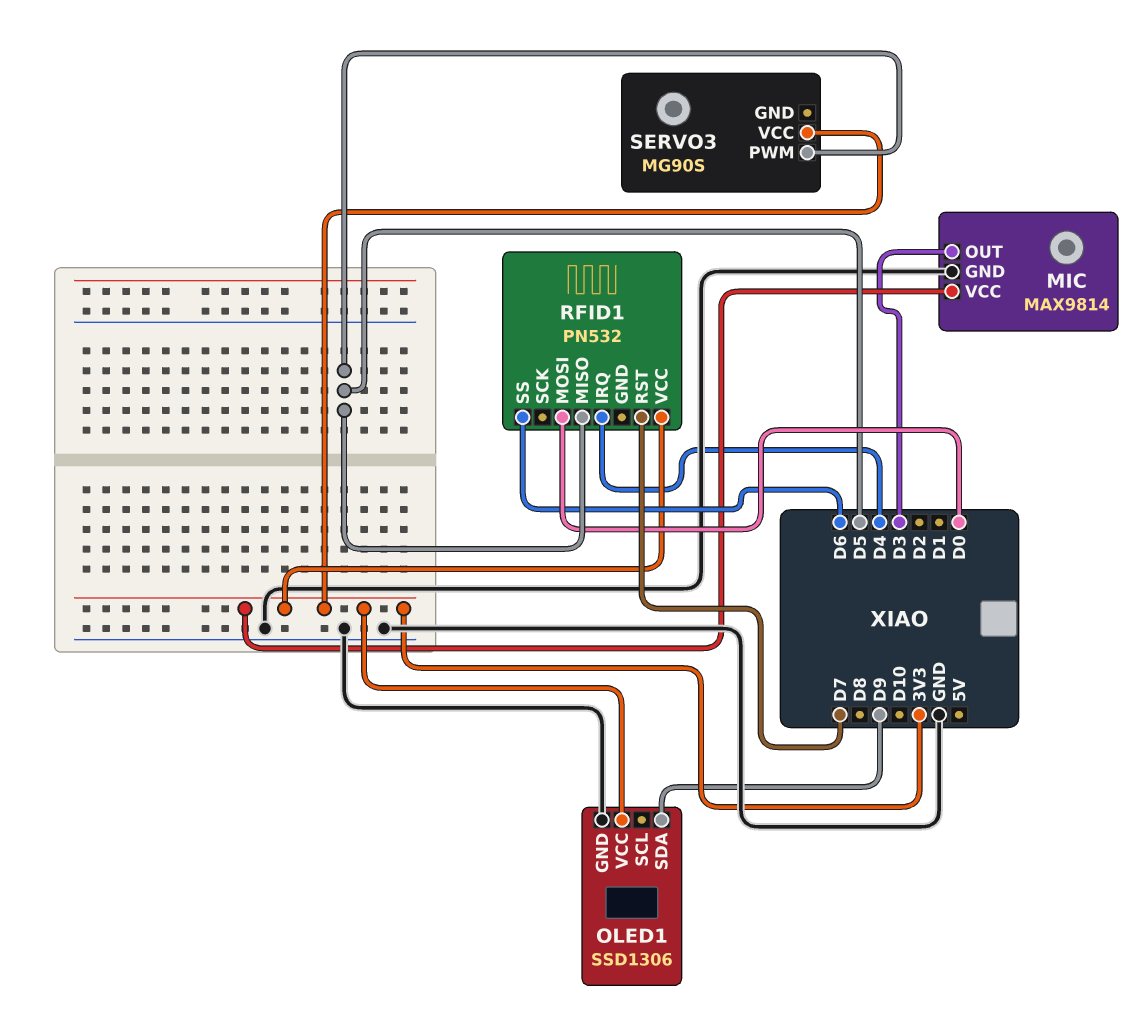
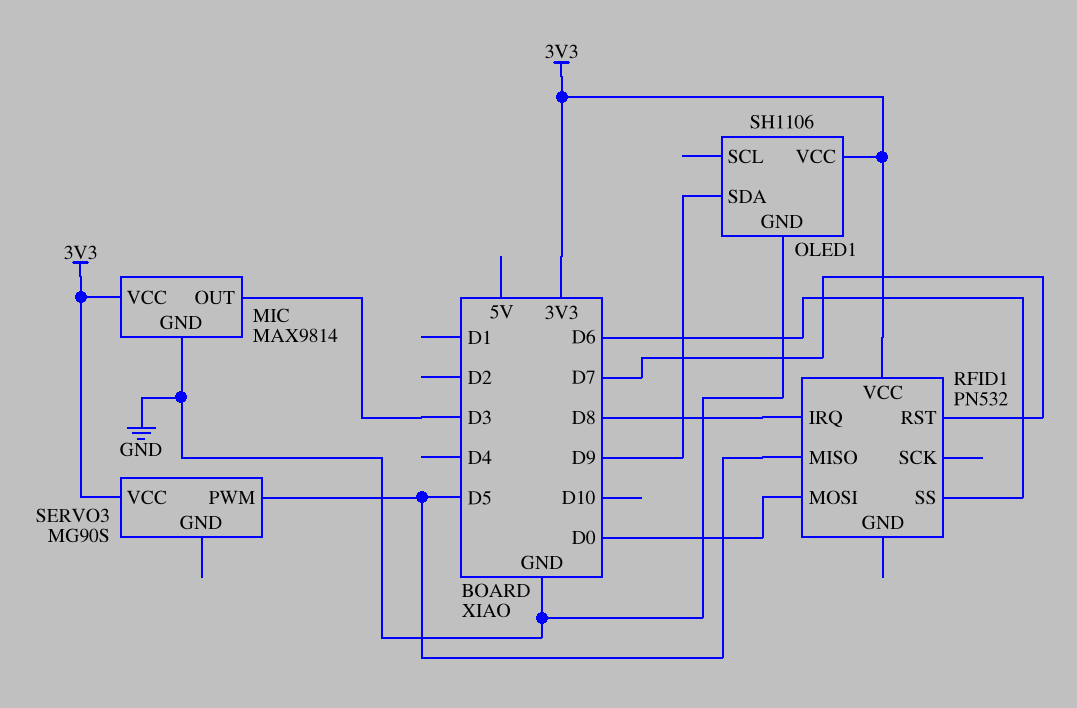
OLED1: SSD1306 -> SH1106
RFID1 pin IRQ: D4 -> D8

